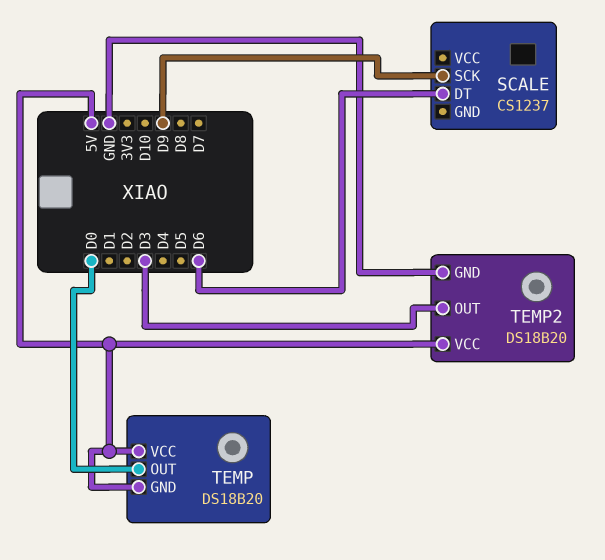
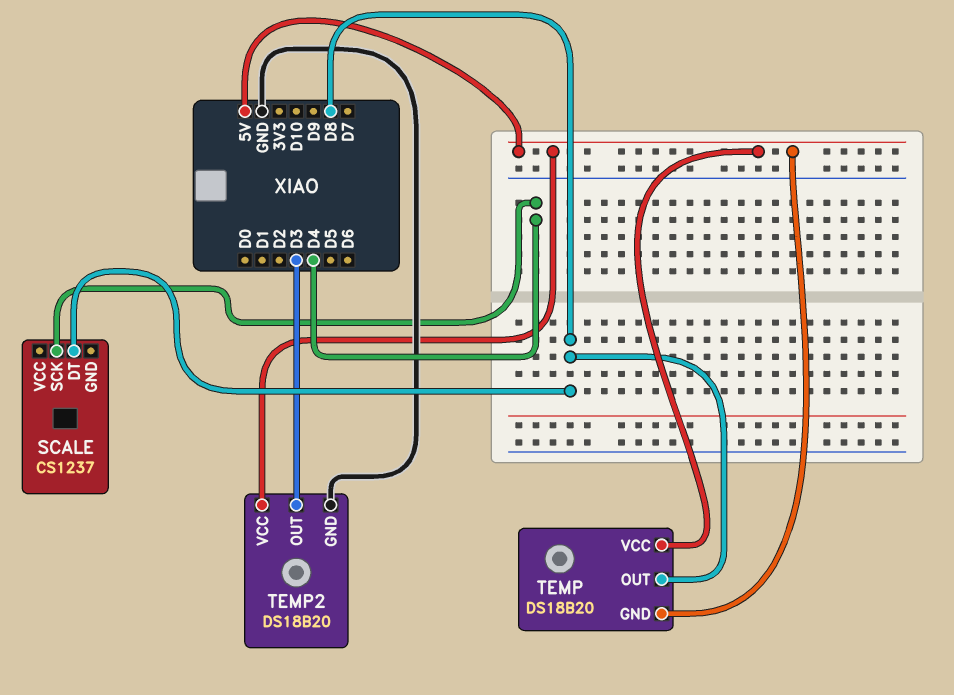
SCALE pin DT: D6 -> D8
SCALE pin SCK: D9 -> D4
TEMP pin OUT: D0 -> D8

